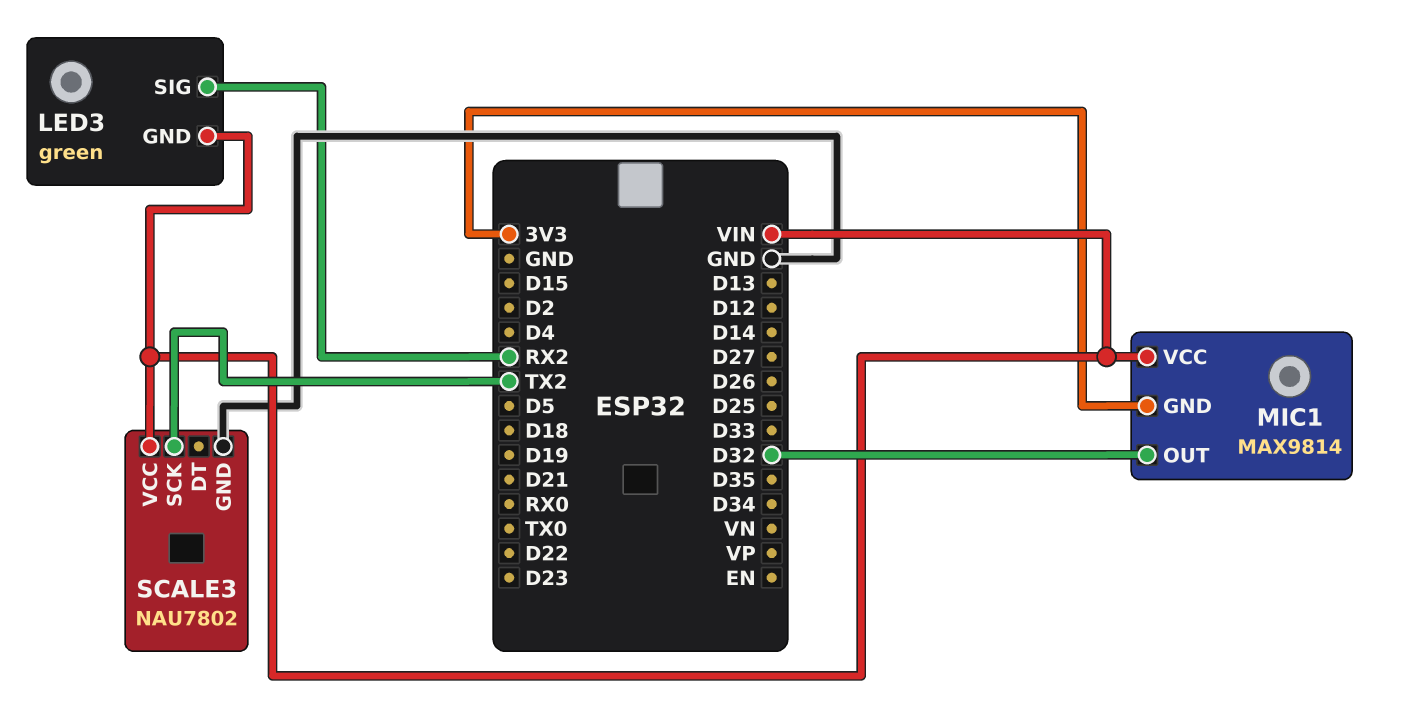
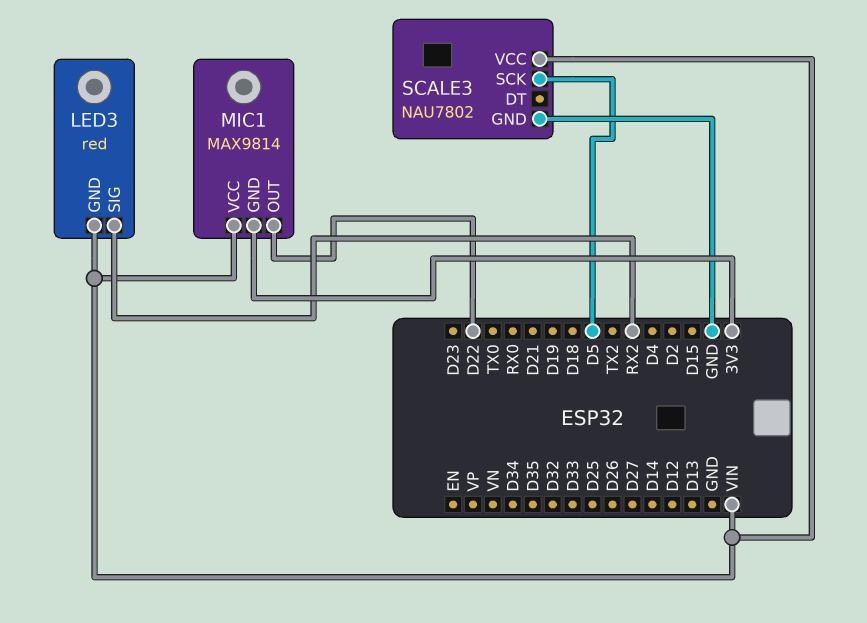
LED3: green -> red
MIC1 pin OUT: D32 -> D22
SCALE3 pin SCK: TX2 -> D5

